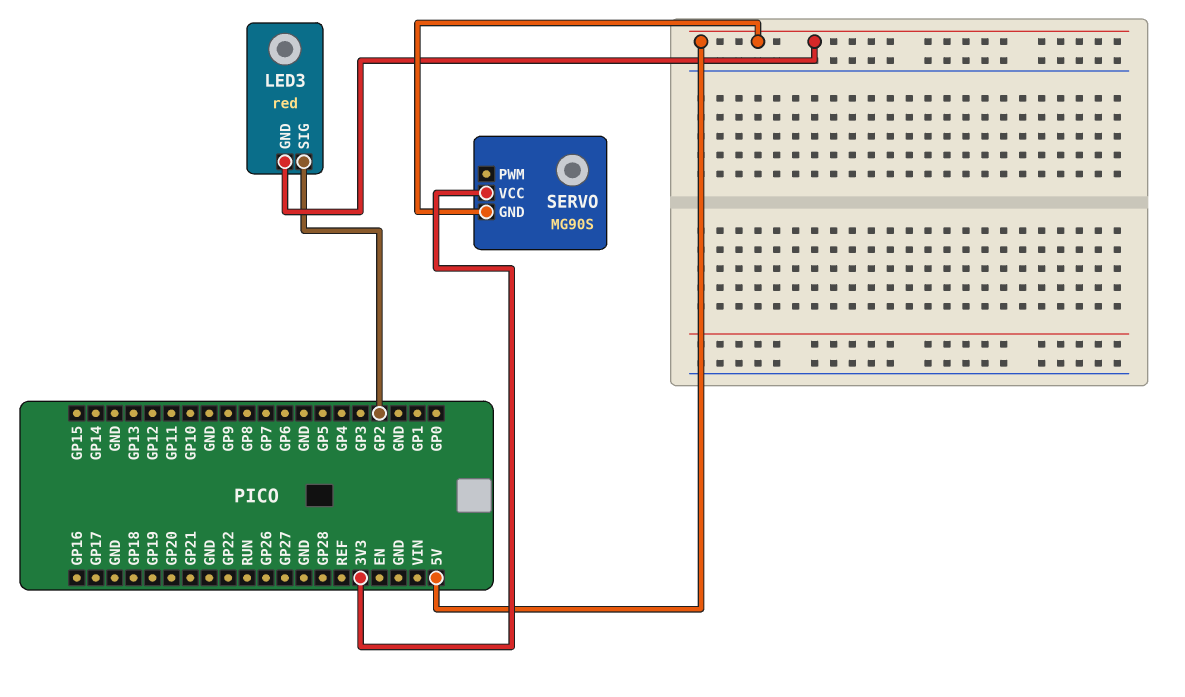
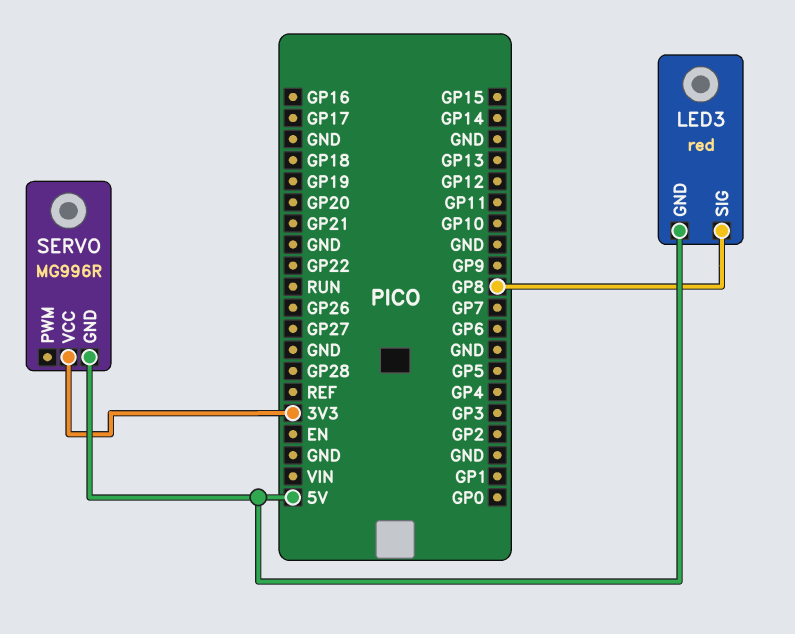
LED3 pin SIG: GP2 -> GP8
SERVO: MG90S -> MG996R

